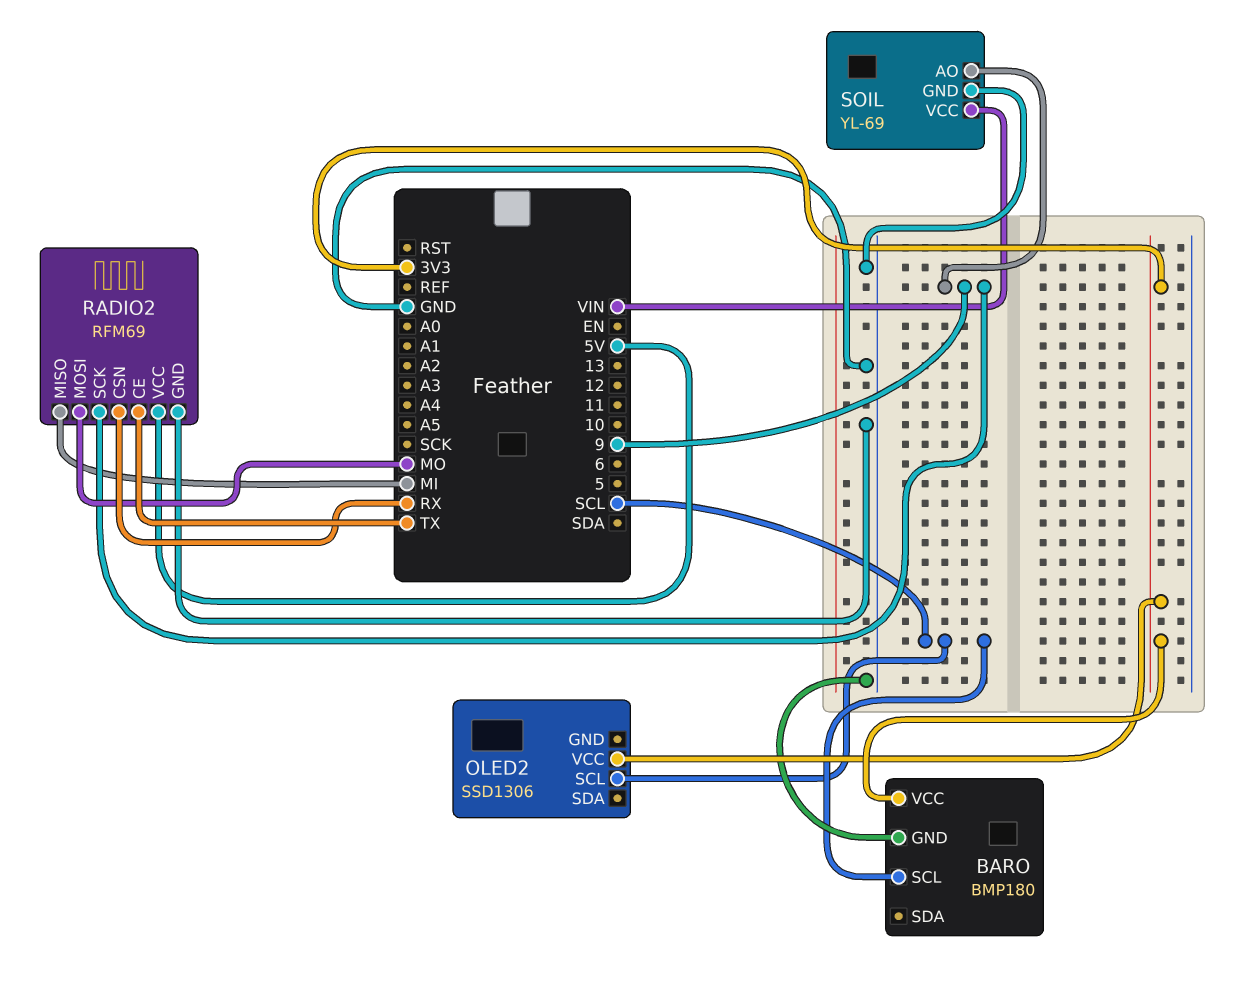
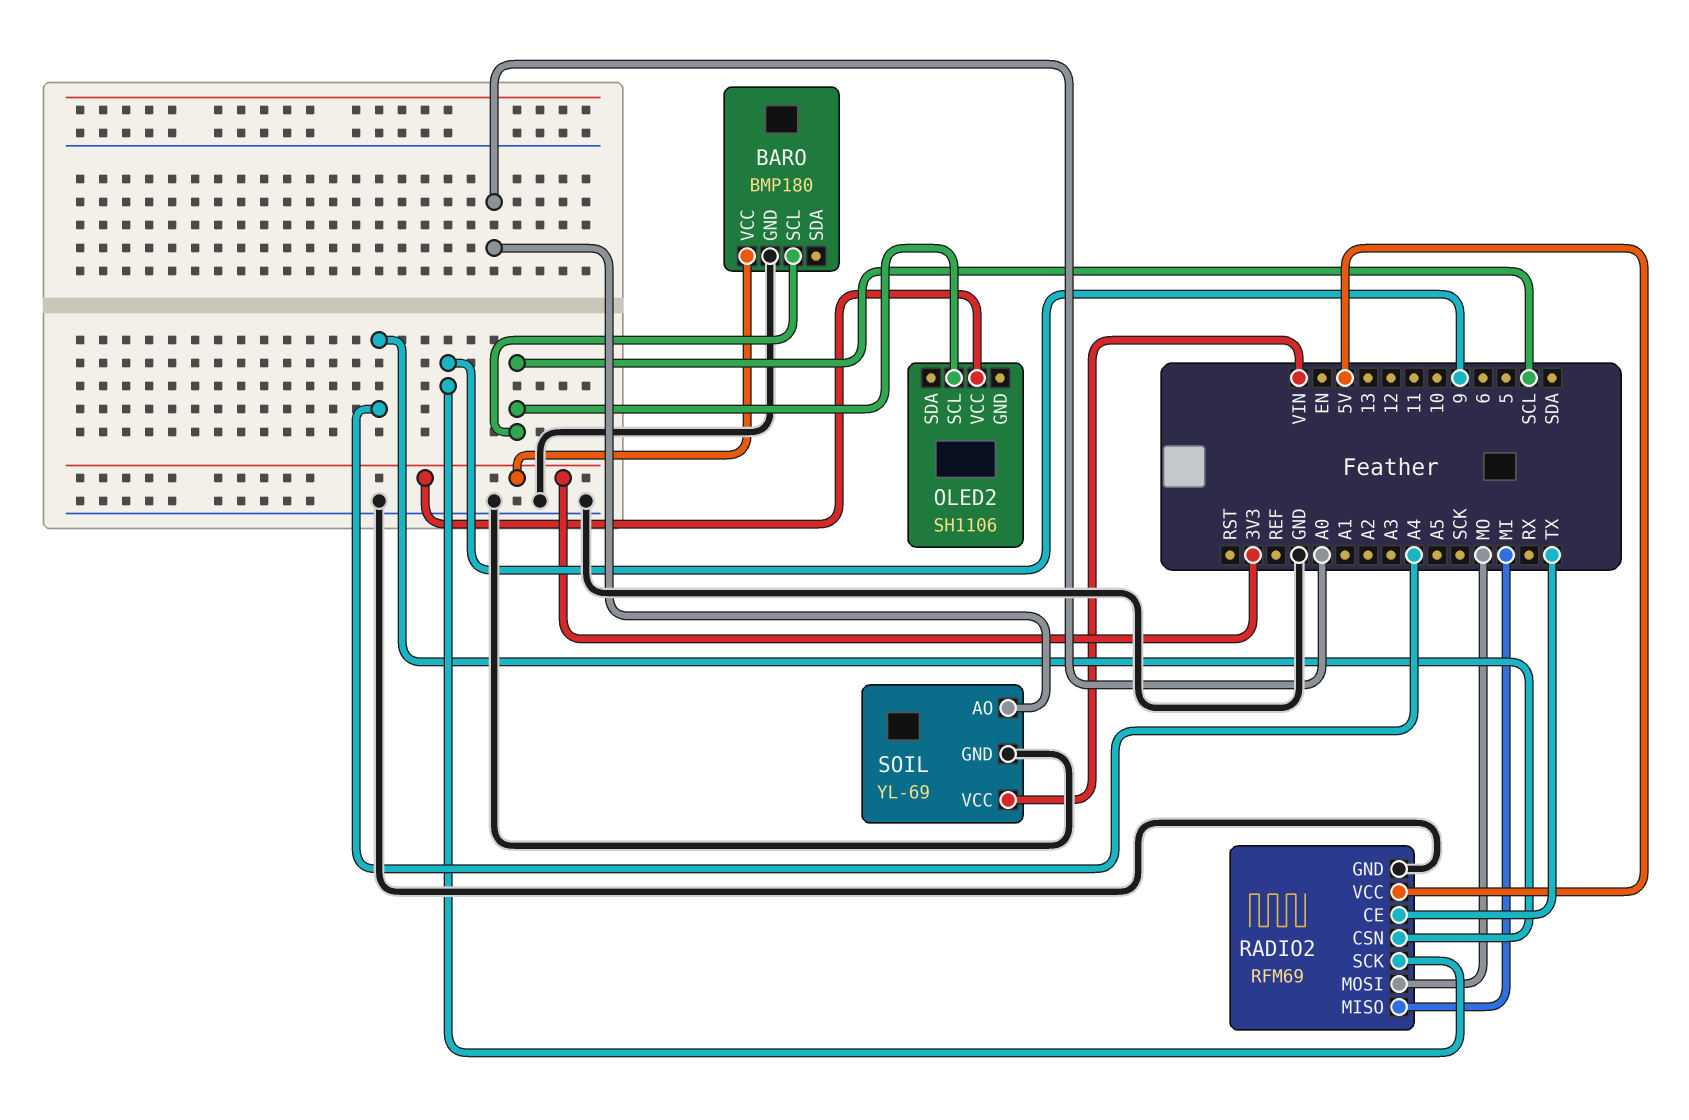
OLED2: SSD1306 -> SH1106
RADIO2 pin CSN: RX -> A4
SOIL pin AO: 9 -> A0

